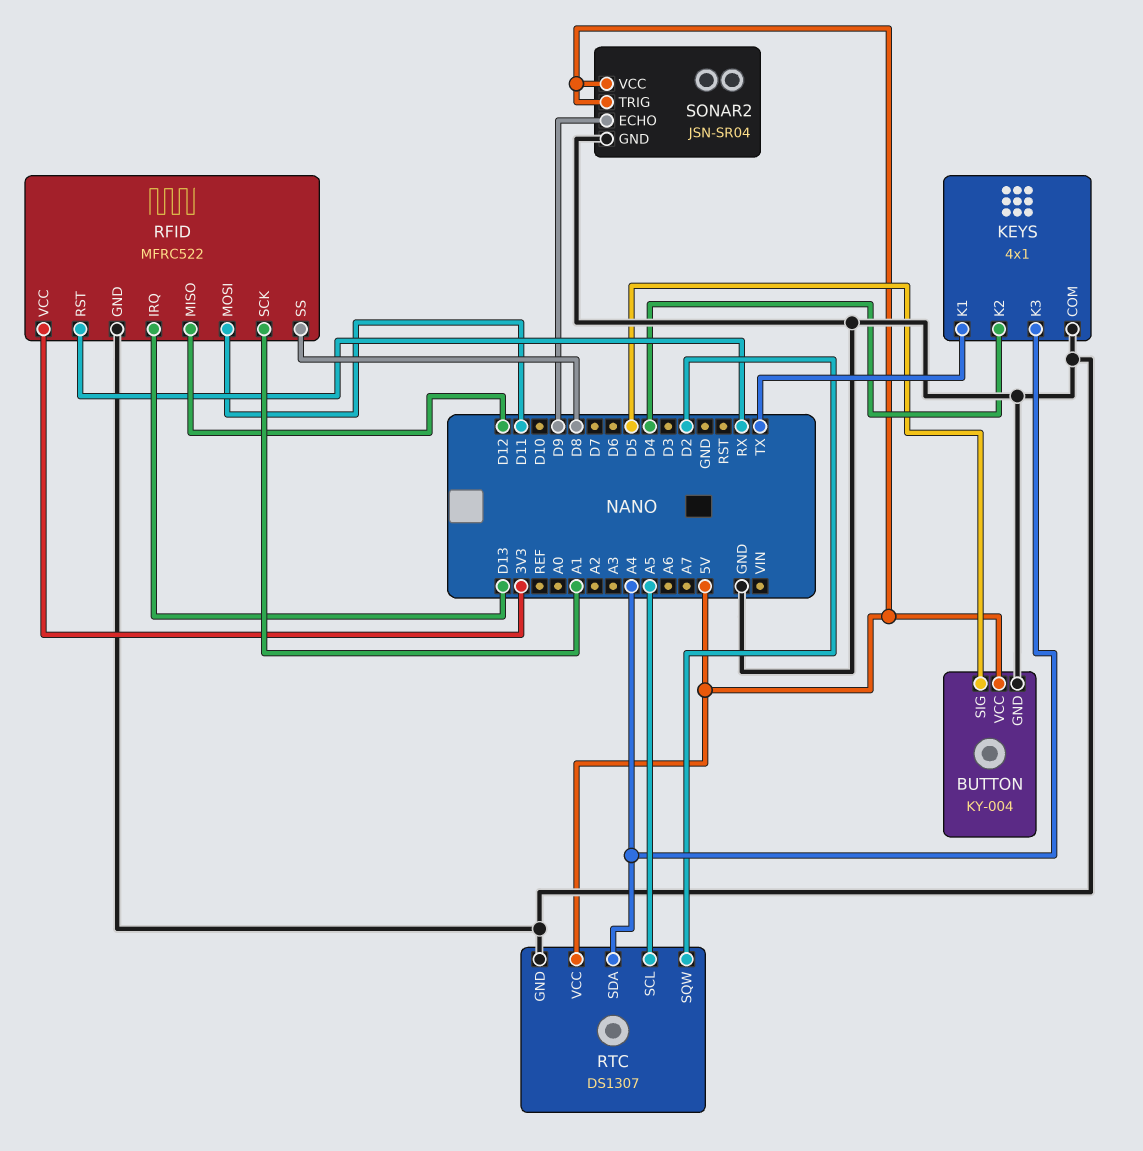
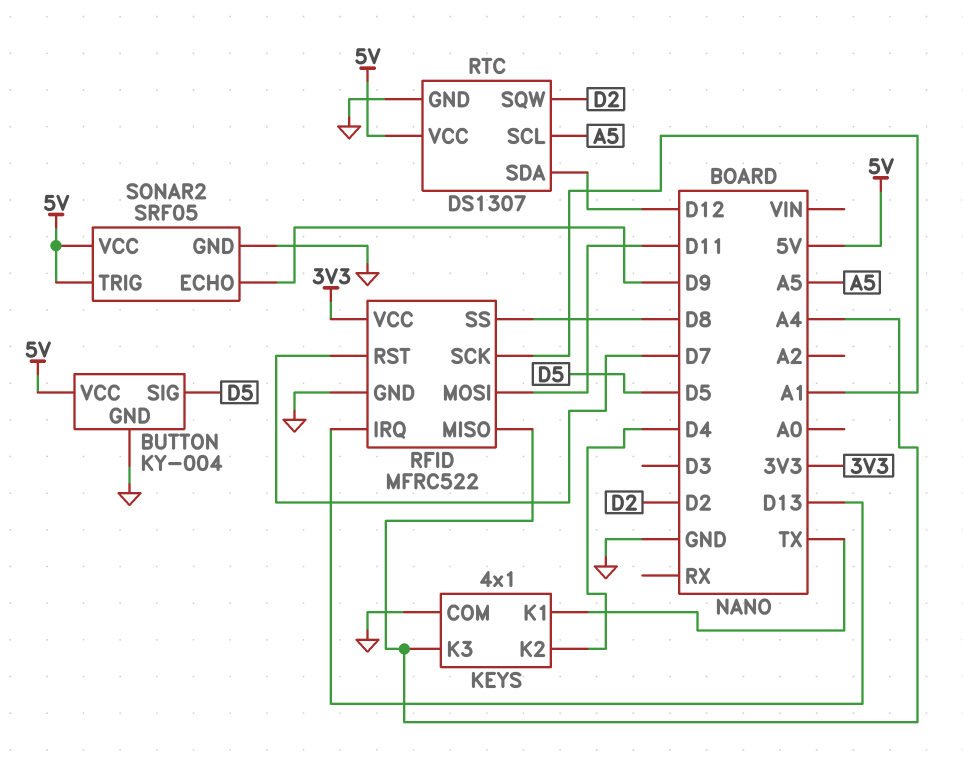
RFID pin MISO: D12 -> A4
RFID pin RST: RX -> D7
RTC pin SDA: A4 -> D12
SONAR2: JSN-SR04 -> SRF05

